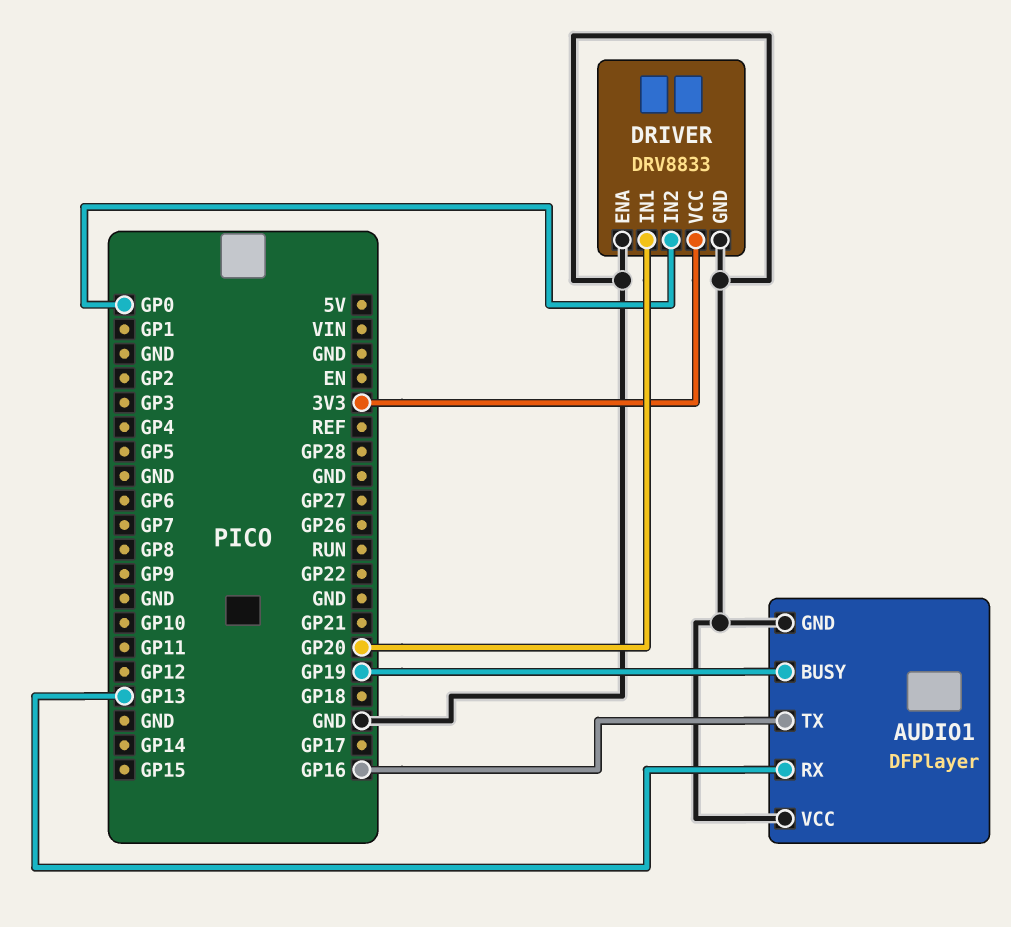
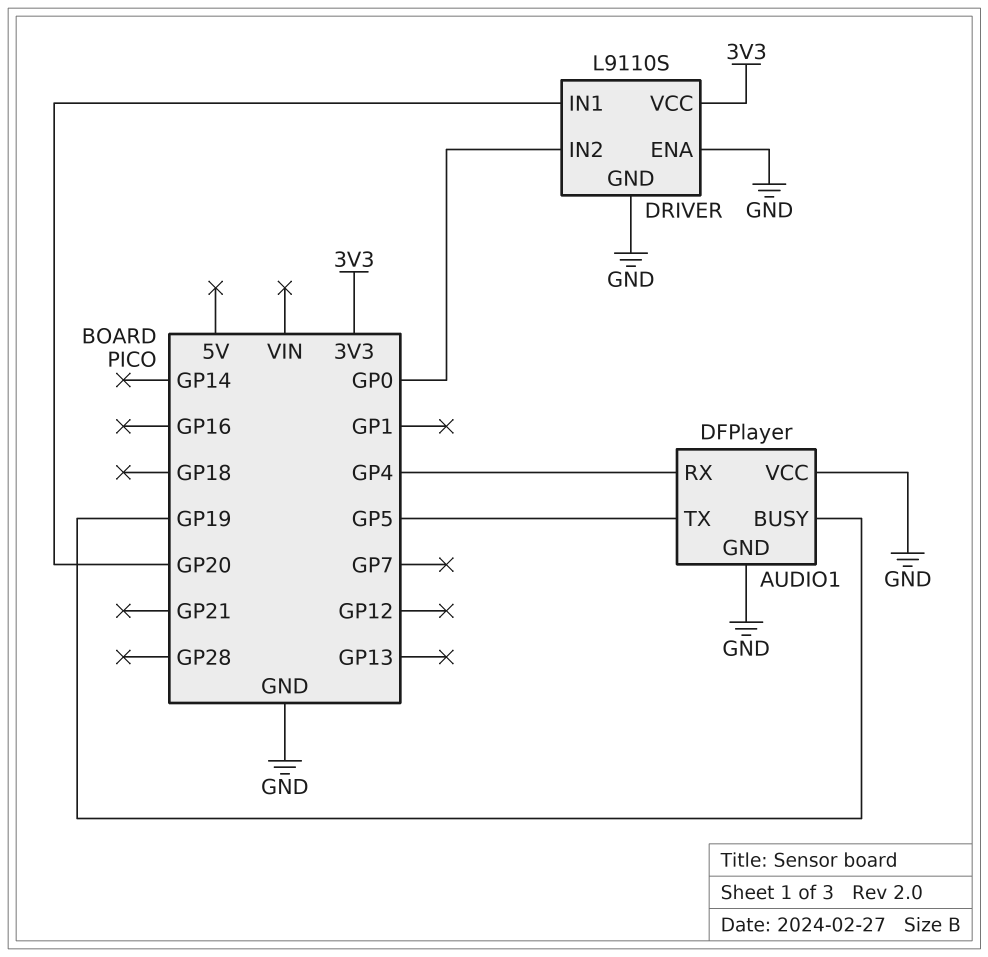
AUDIO1 pin RX: GP13 -> GP4
AUDIO1 pin TX: GP16 -> GP5
DRIVER: DRV8833 -> L9110S

